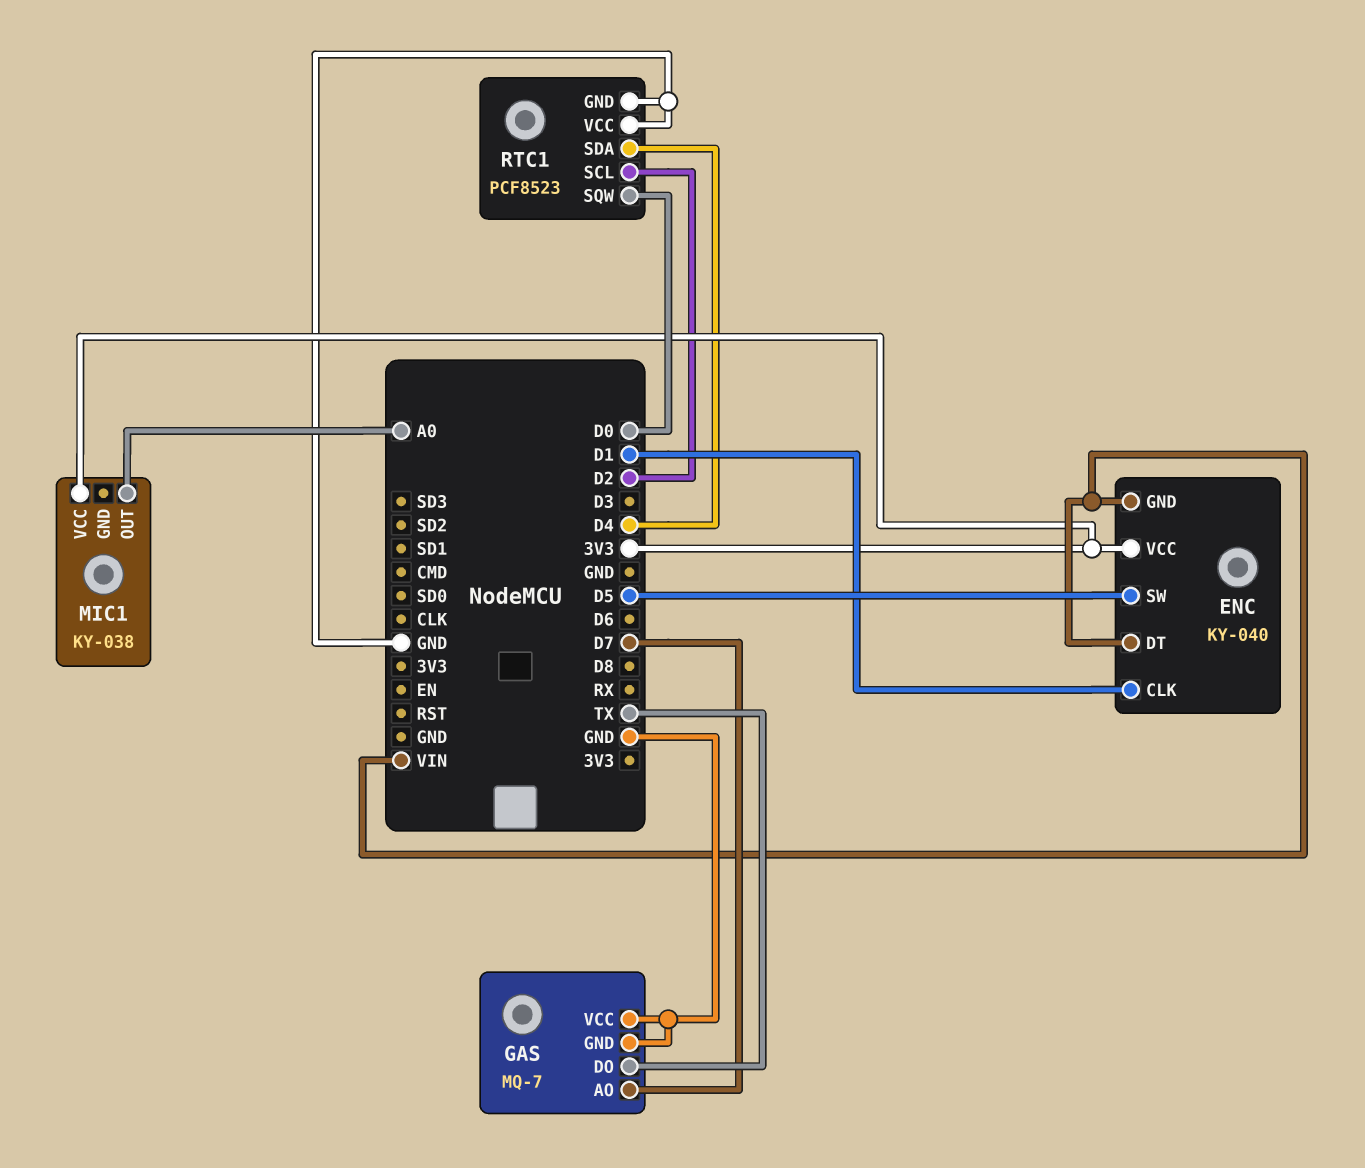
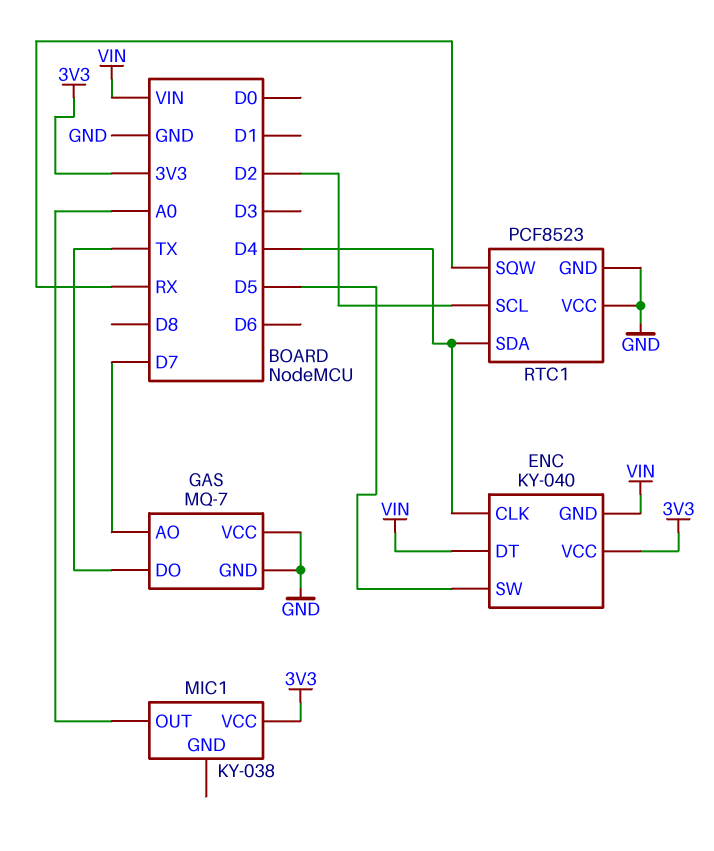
ENC pin CLK: D1 -> D4
RTC1 pin SQW: D0 -> RX

